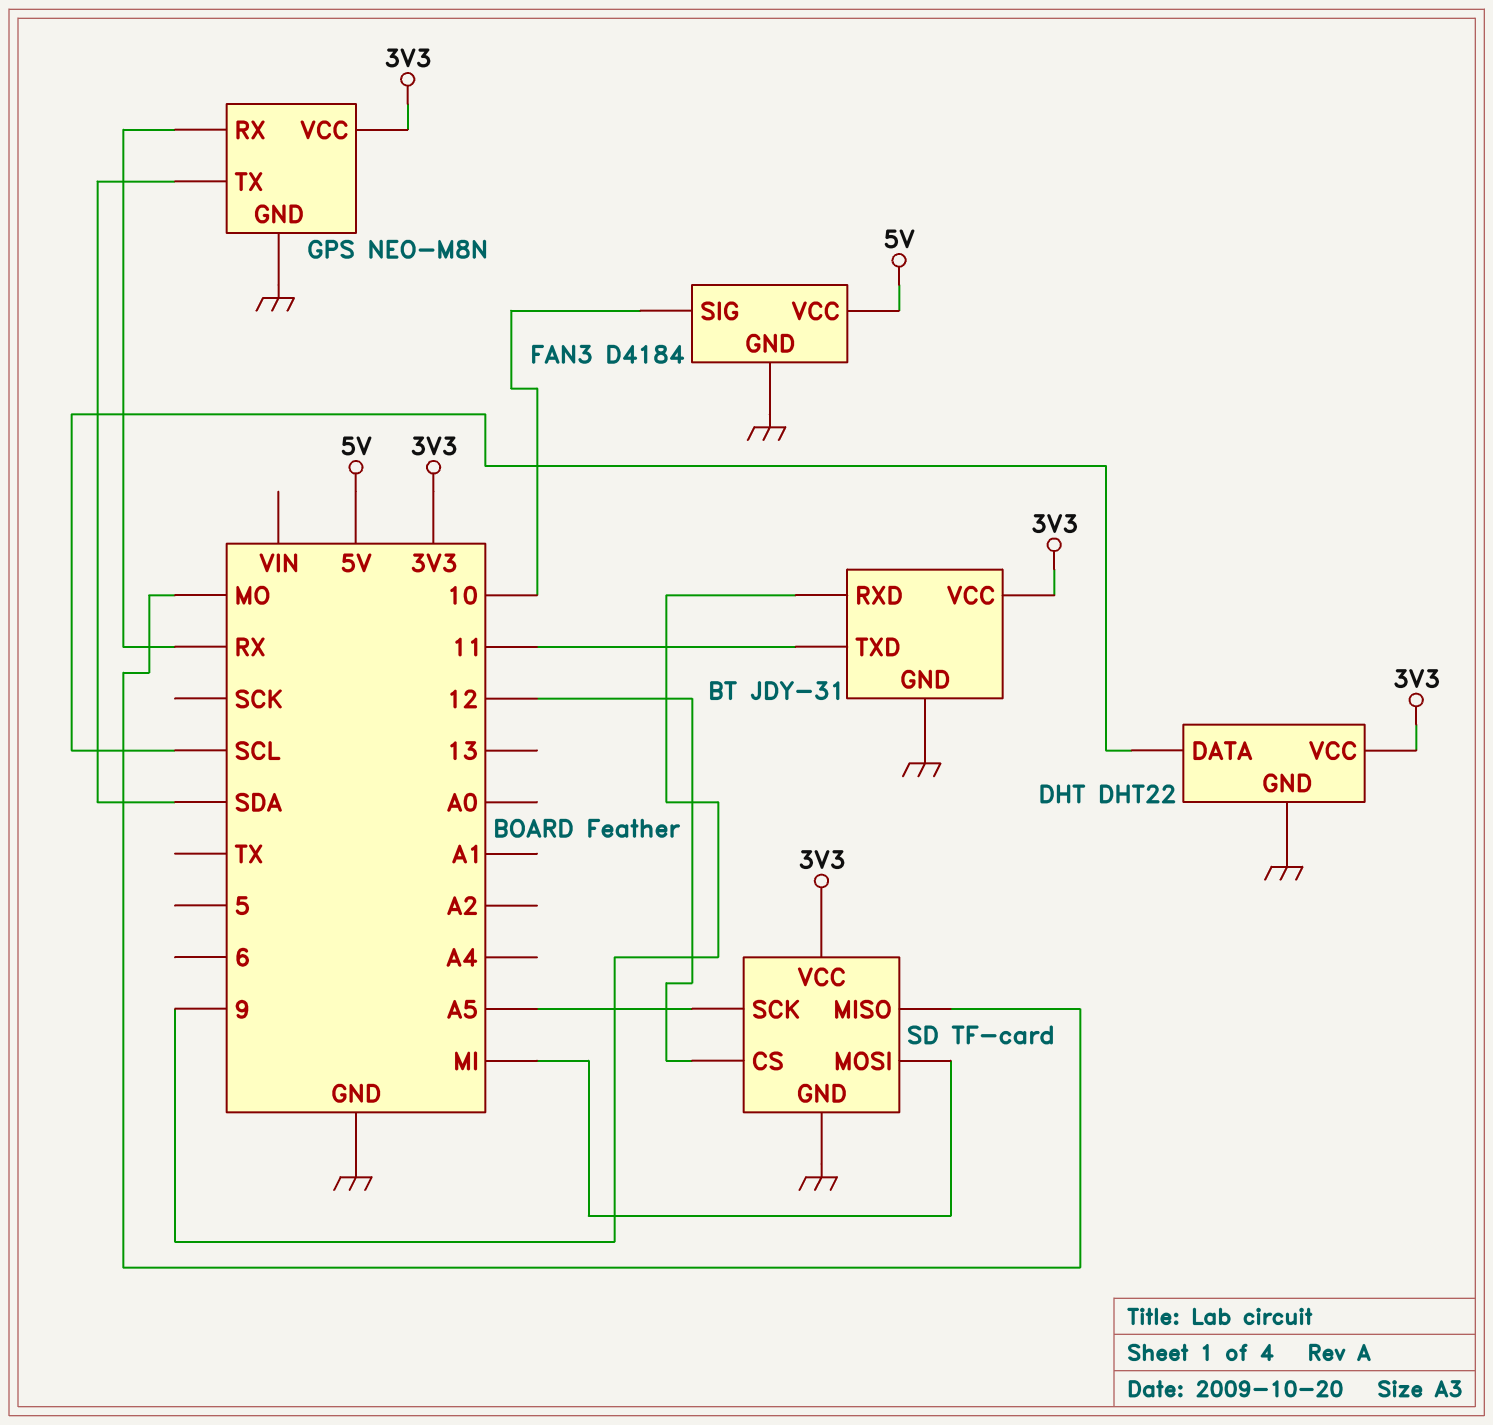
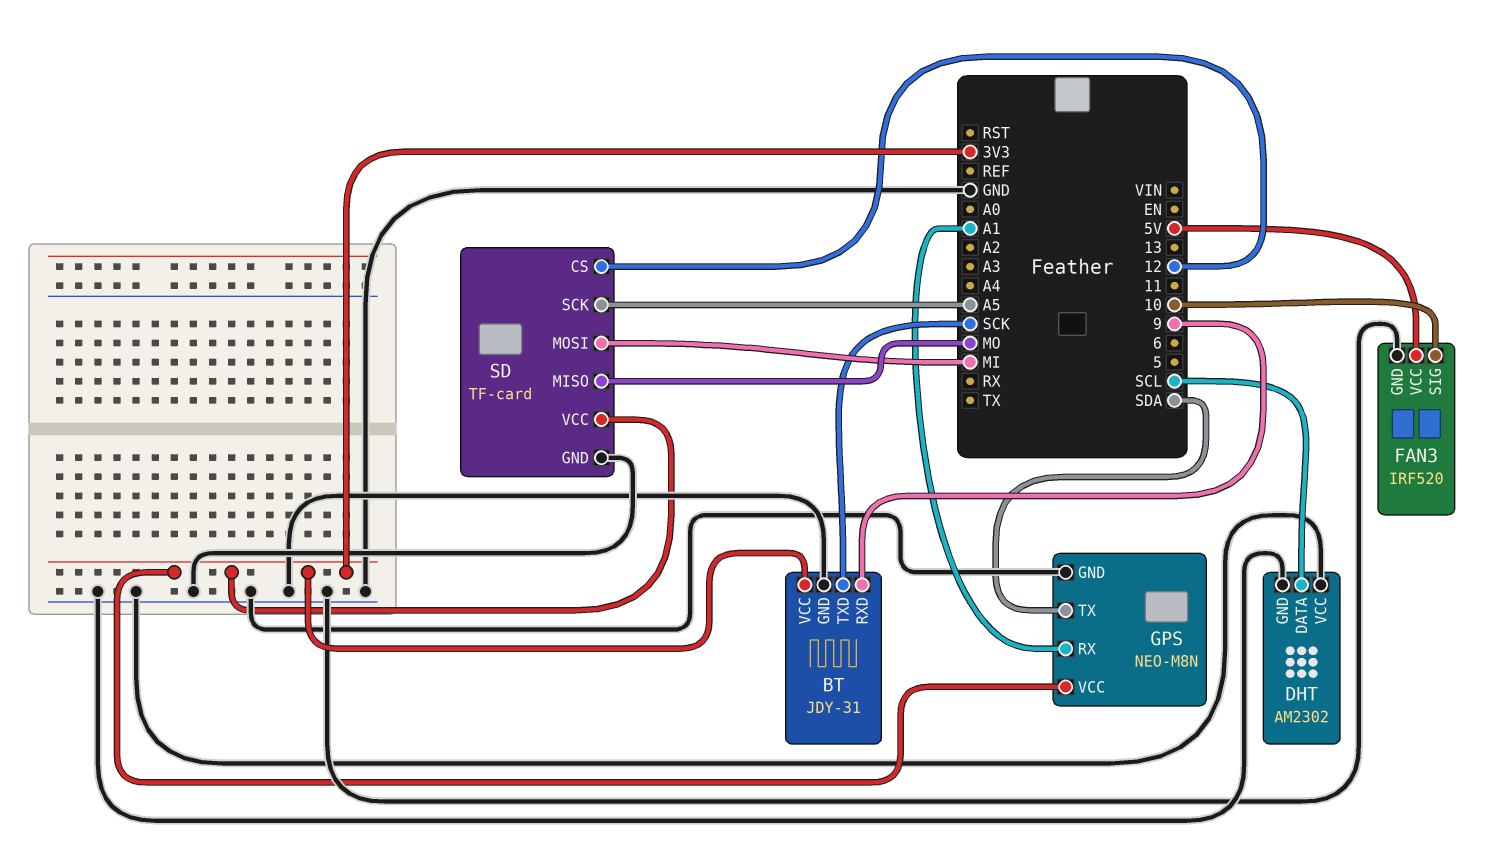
BT pin TXD: 11 -> SCK
DHT: DHT22 -> AM2302
DHT pin VCC: 3V3 -> GND
FAN3: D4184 -> IRF520
GPS pin RX: RX -> A1

